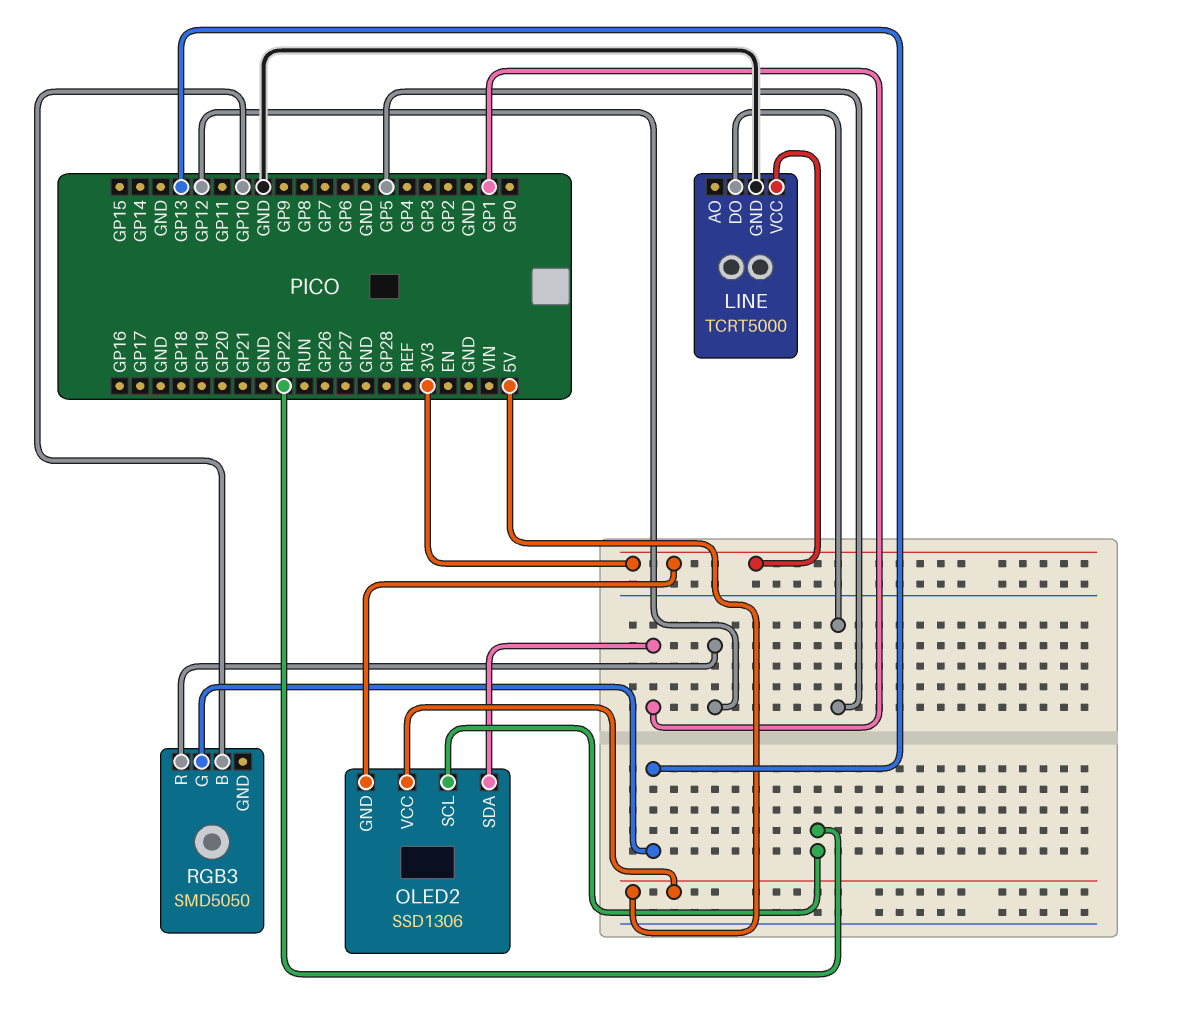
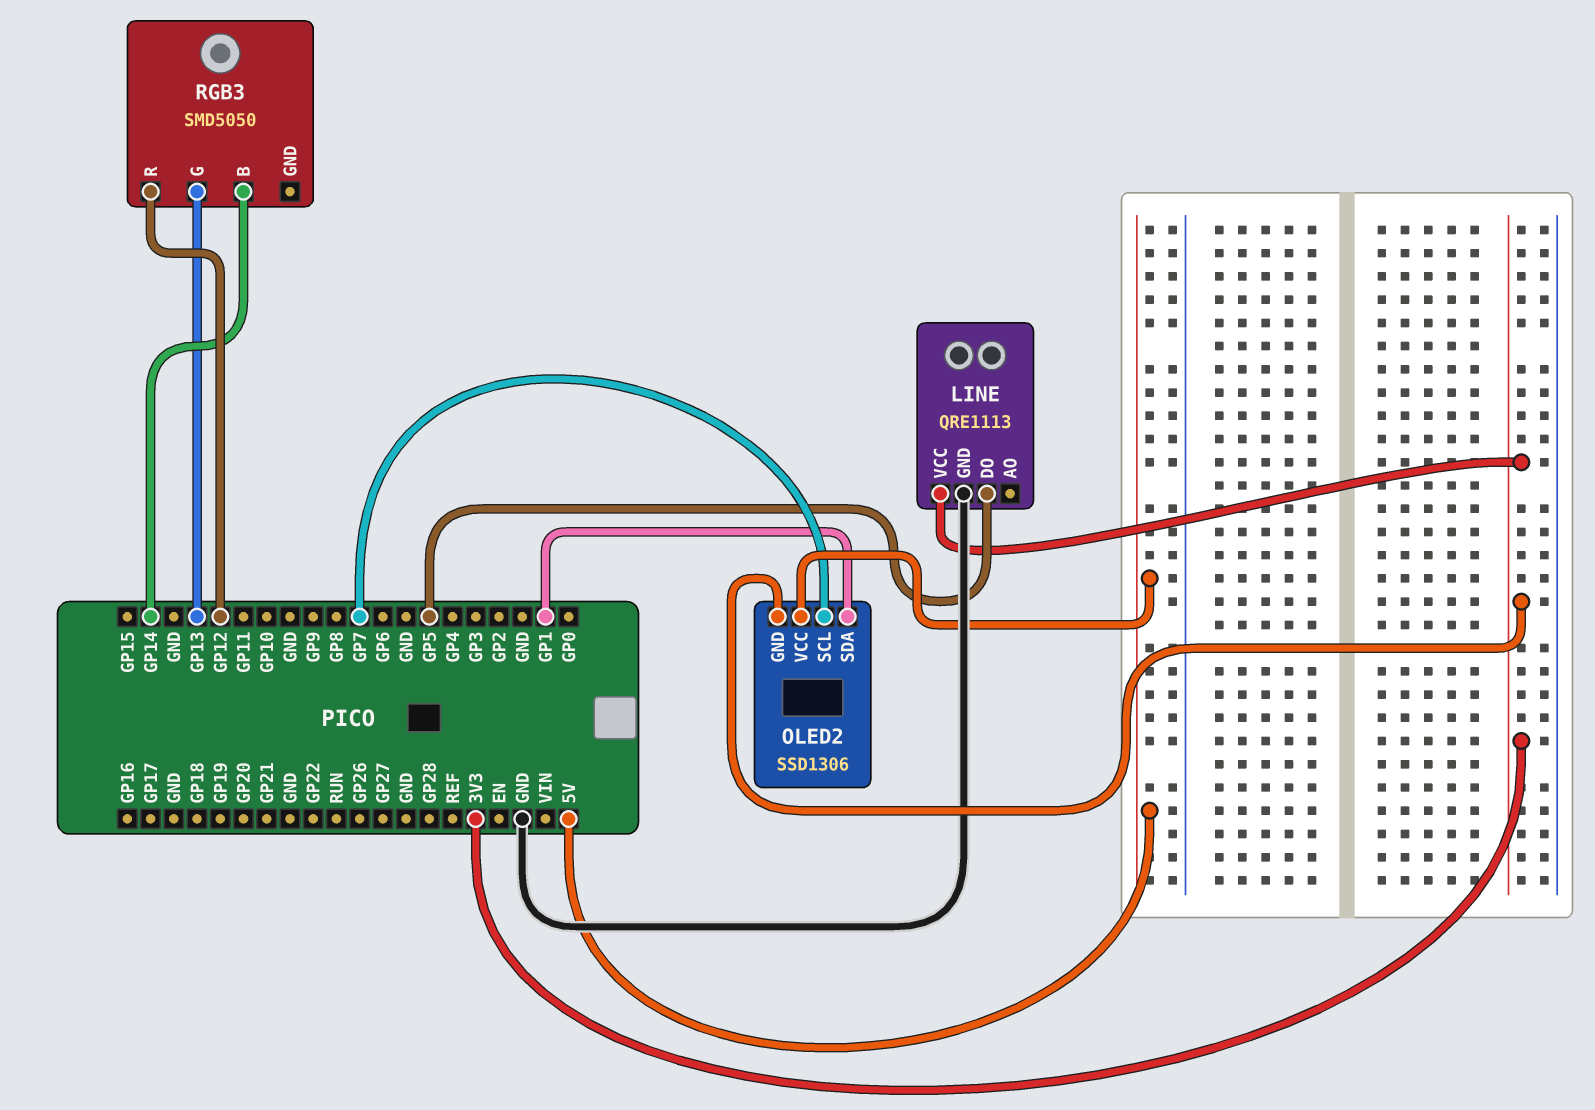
LINE: TCRT5000 -> QRE1113
OLED2 pin SCL: GP22 -> GP7
RGB3 pin B: GP10 -> GP14

